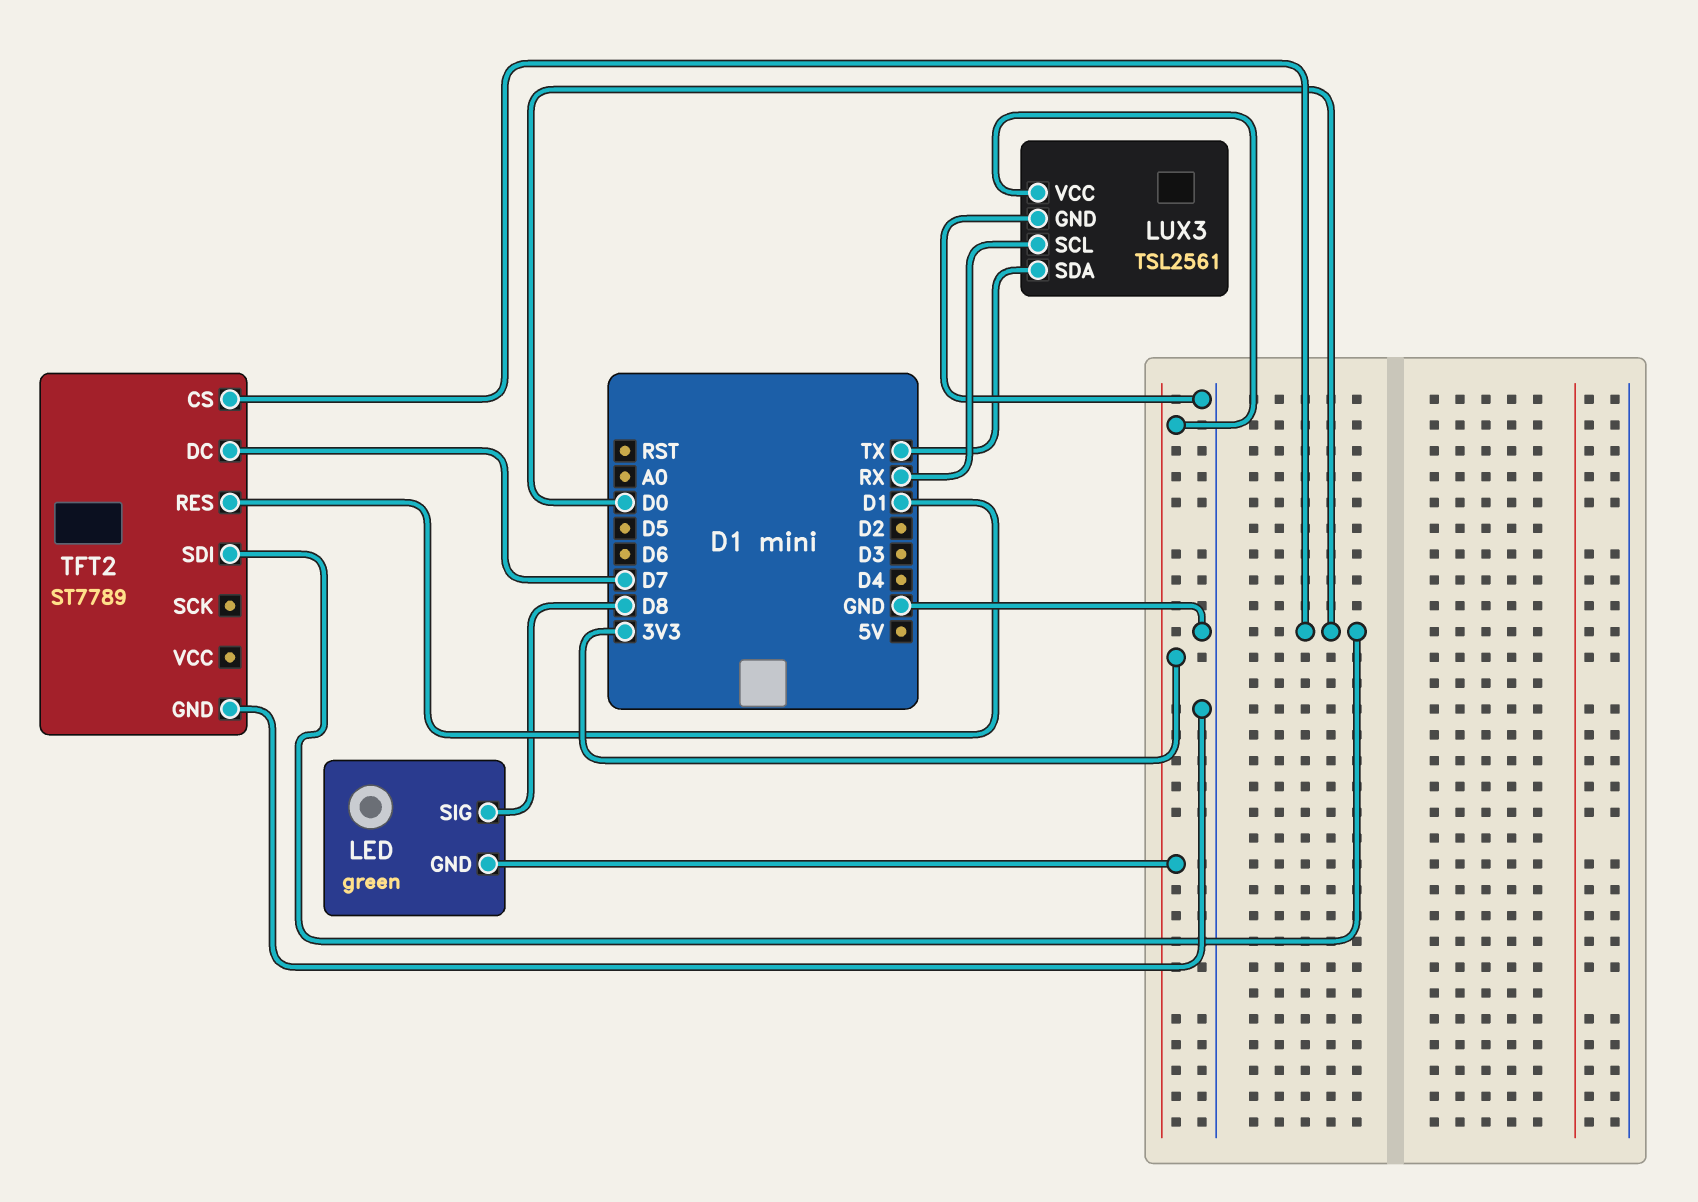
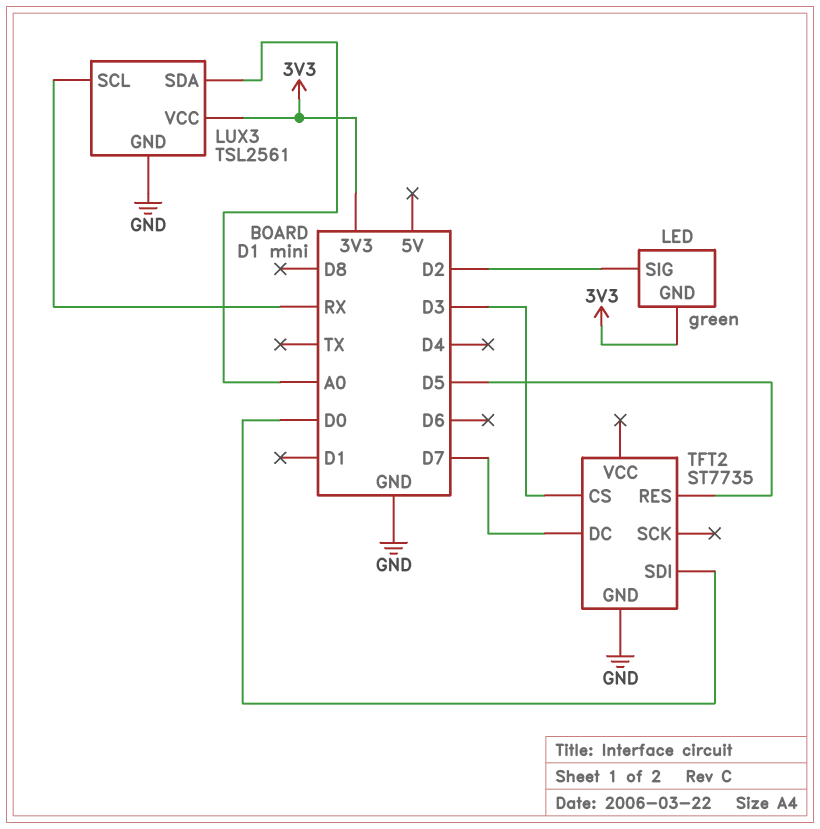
LED pin SIG: D8 -> D2
LUX3 pin SDA: TX -> A0
TFT2: ST7789 -> ST7735
TFT2 pin CS: D0 -> D3
TFT2 pin RES: D1 -> D5

